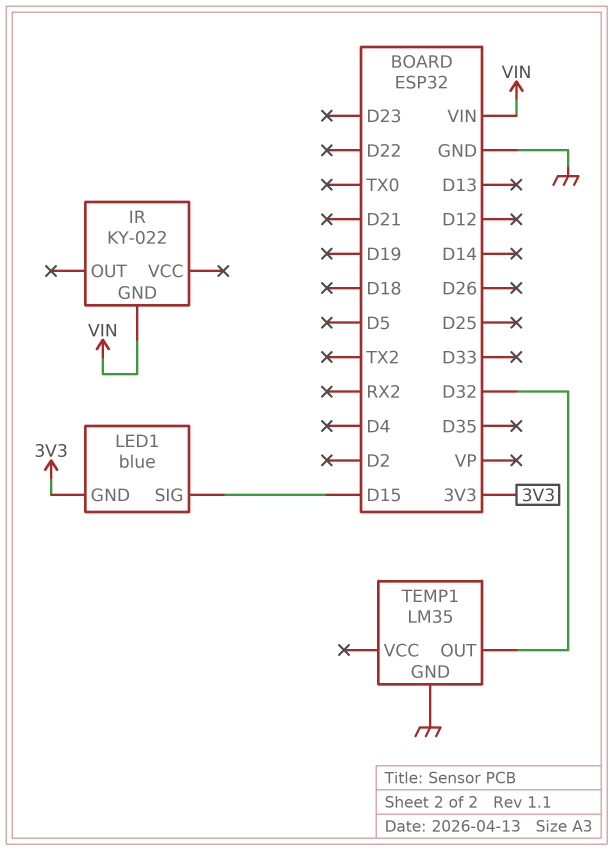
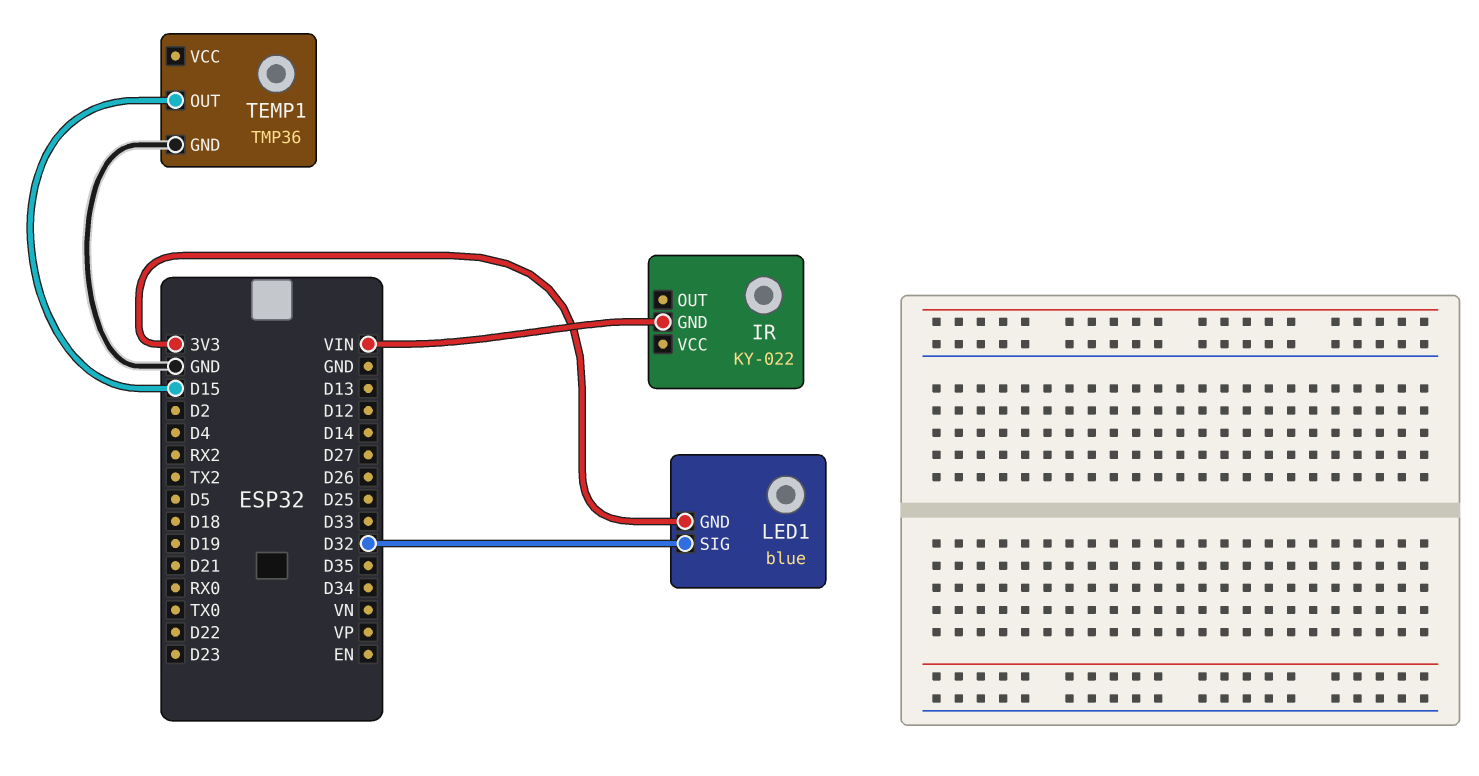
LED1 pin SIG: D15 -> D32
TEMP1: LM35 -> TMP36
TEMP1 pin OUT: D32 -> D15

